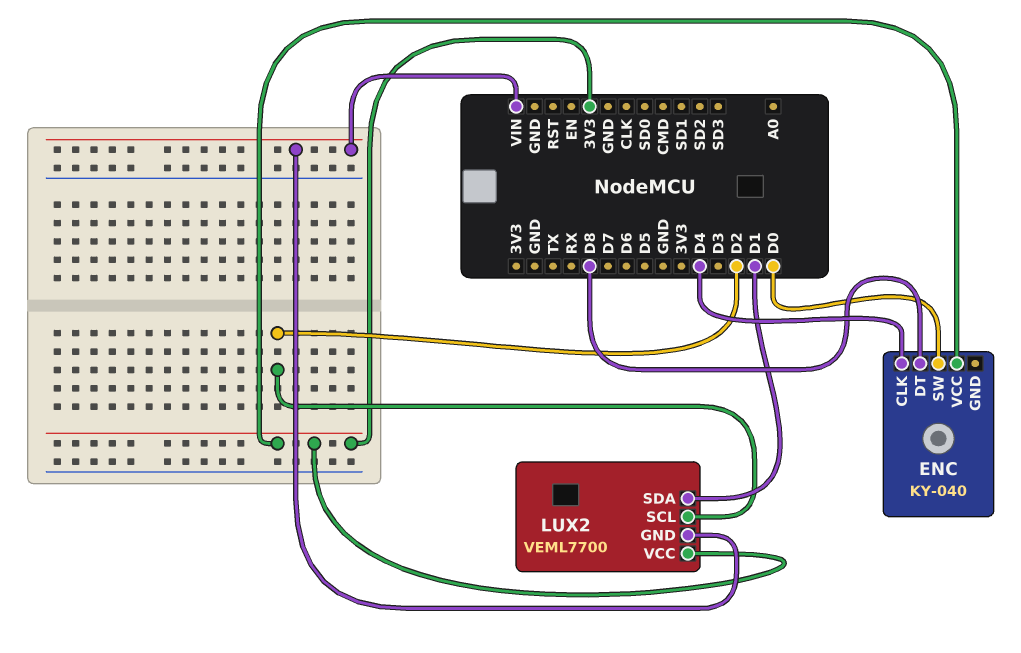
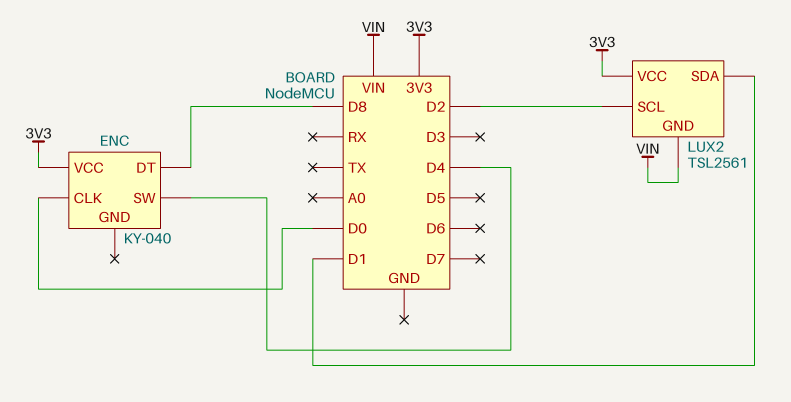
ENC pin CLK: D4 -> D0
ENC pin SW: D0 -> D4
LUX2: VEML7700 -> TSL2561

